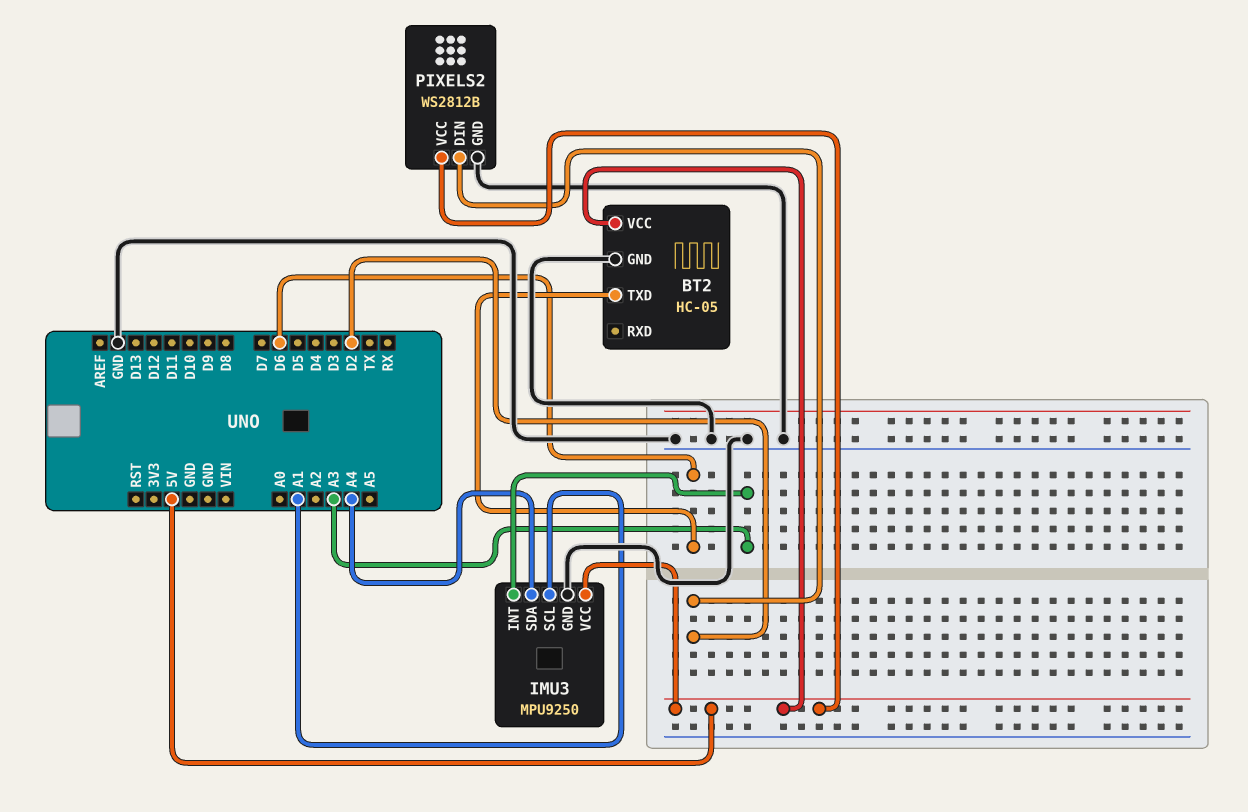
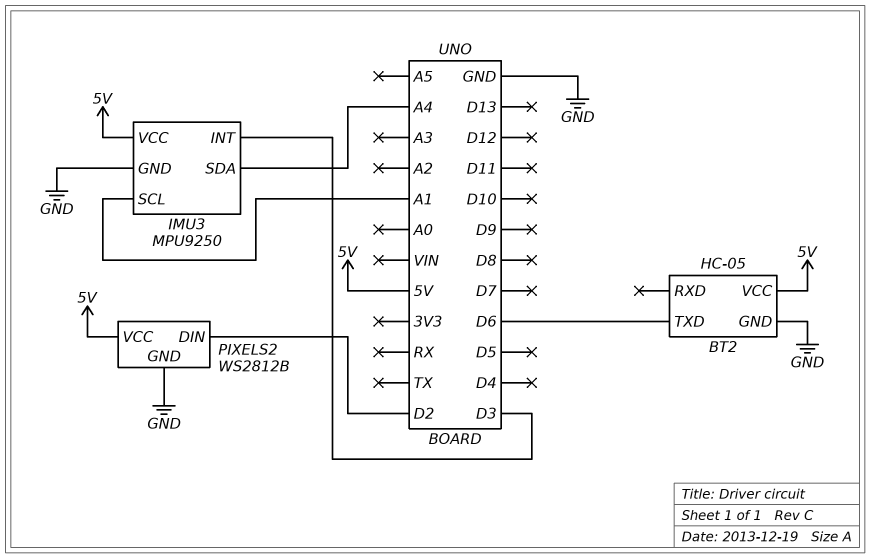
IMU3 pin INT: A3 -> D3

